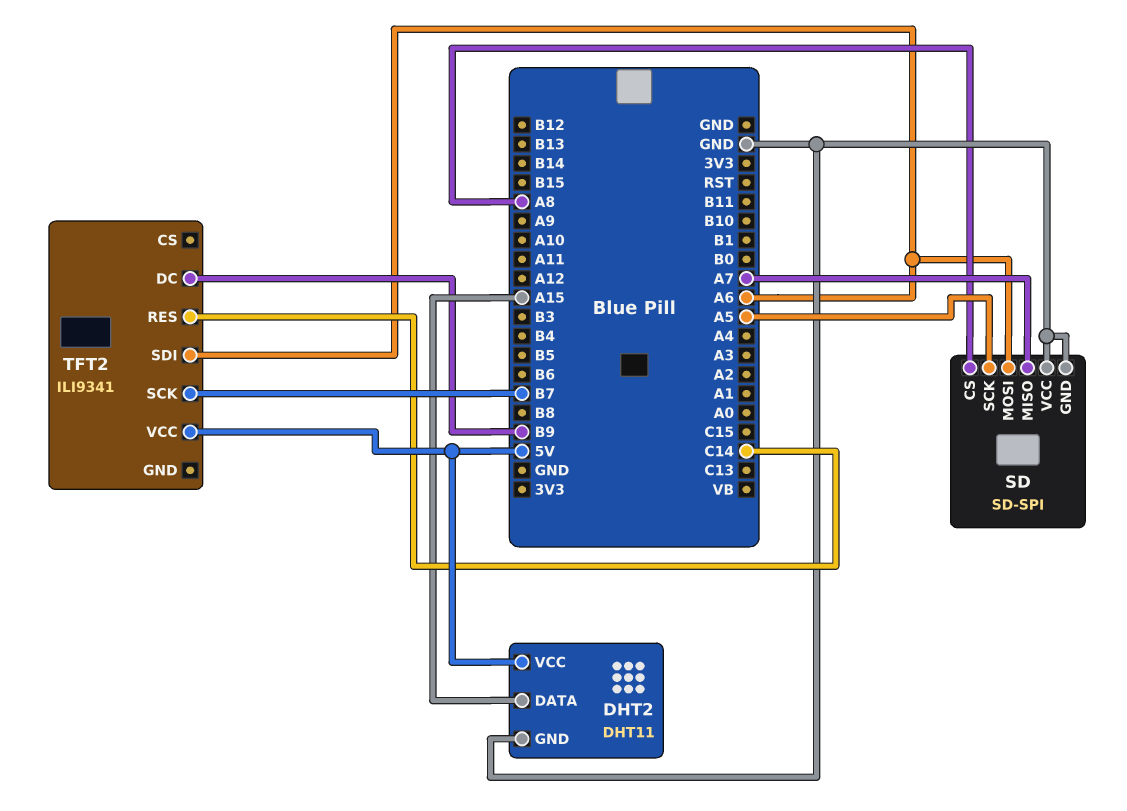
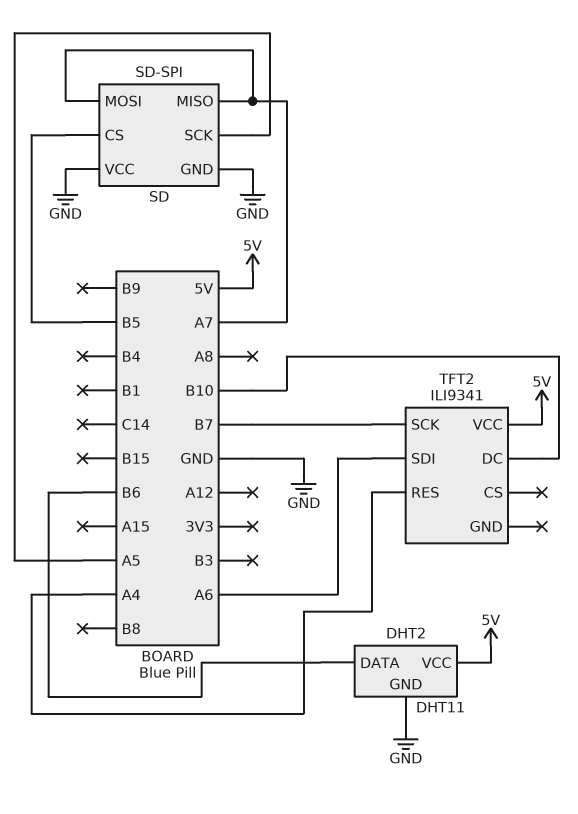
DHT2 pin DATA: A15 -> B6
SD pin CS: A8 -> B5
SD pin MOSI: A6 -> A7
TFT2 pin DC: B9 -> B10
TFT2 pin RES: C14 -> A4

